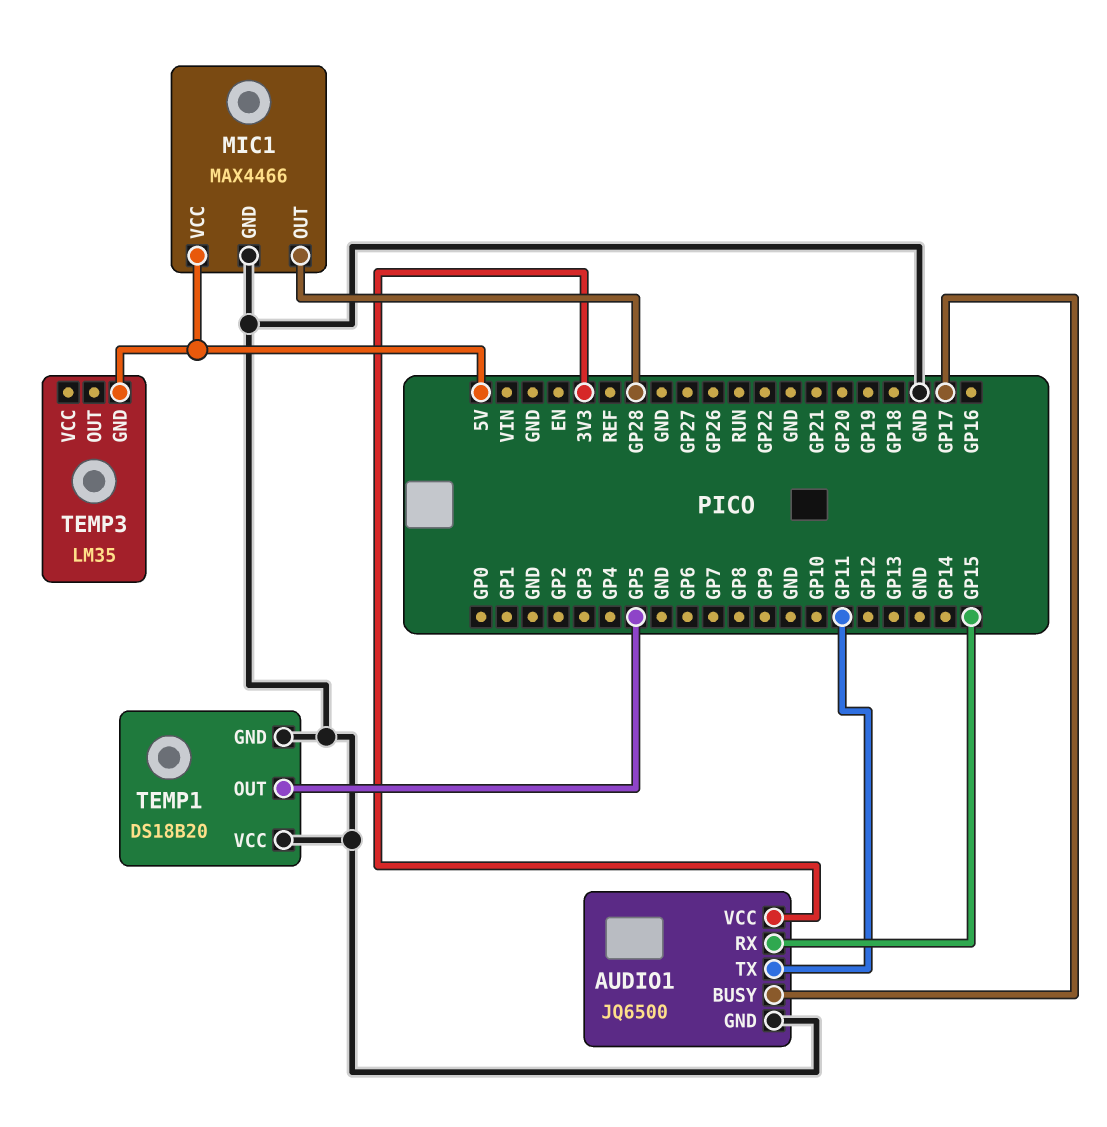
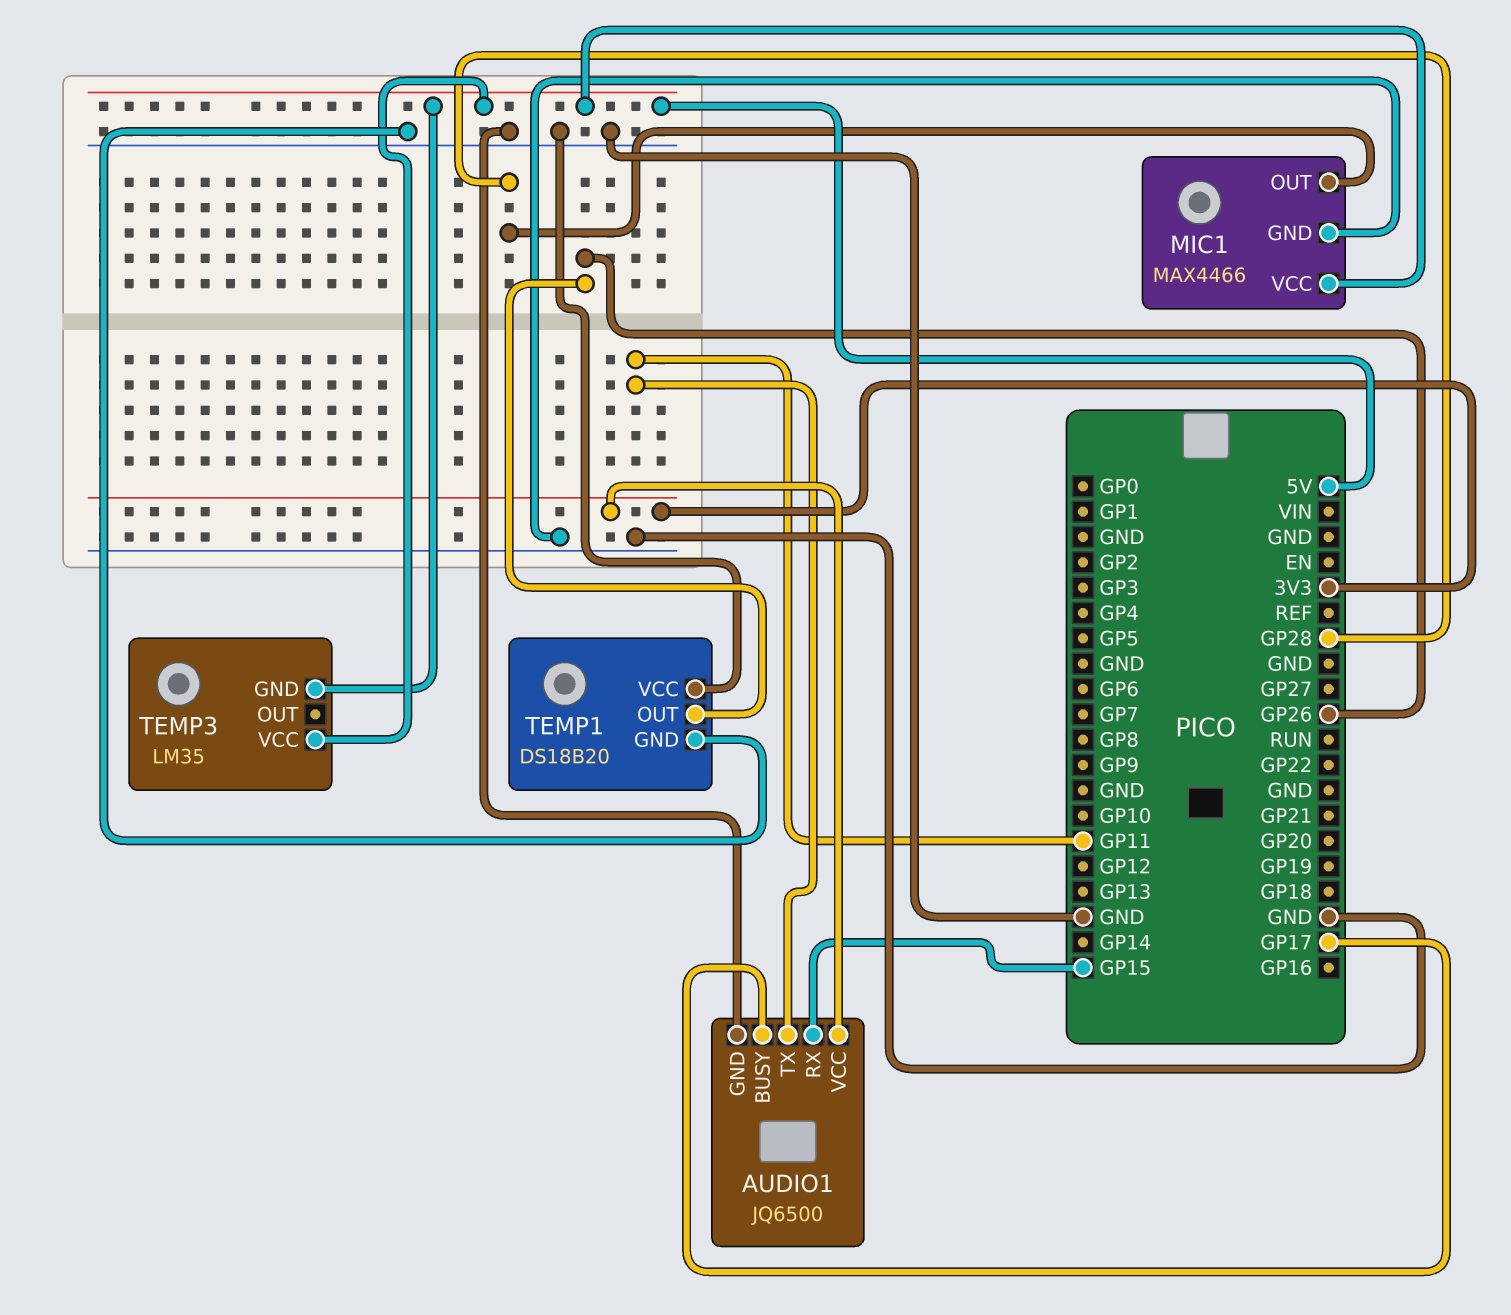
TEMP1 pin OUT: GP5 -> GP26
TEMP3 pin VCC: none -> 5V

